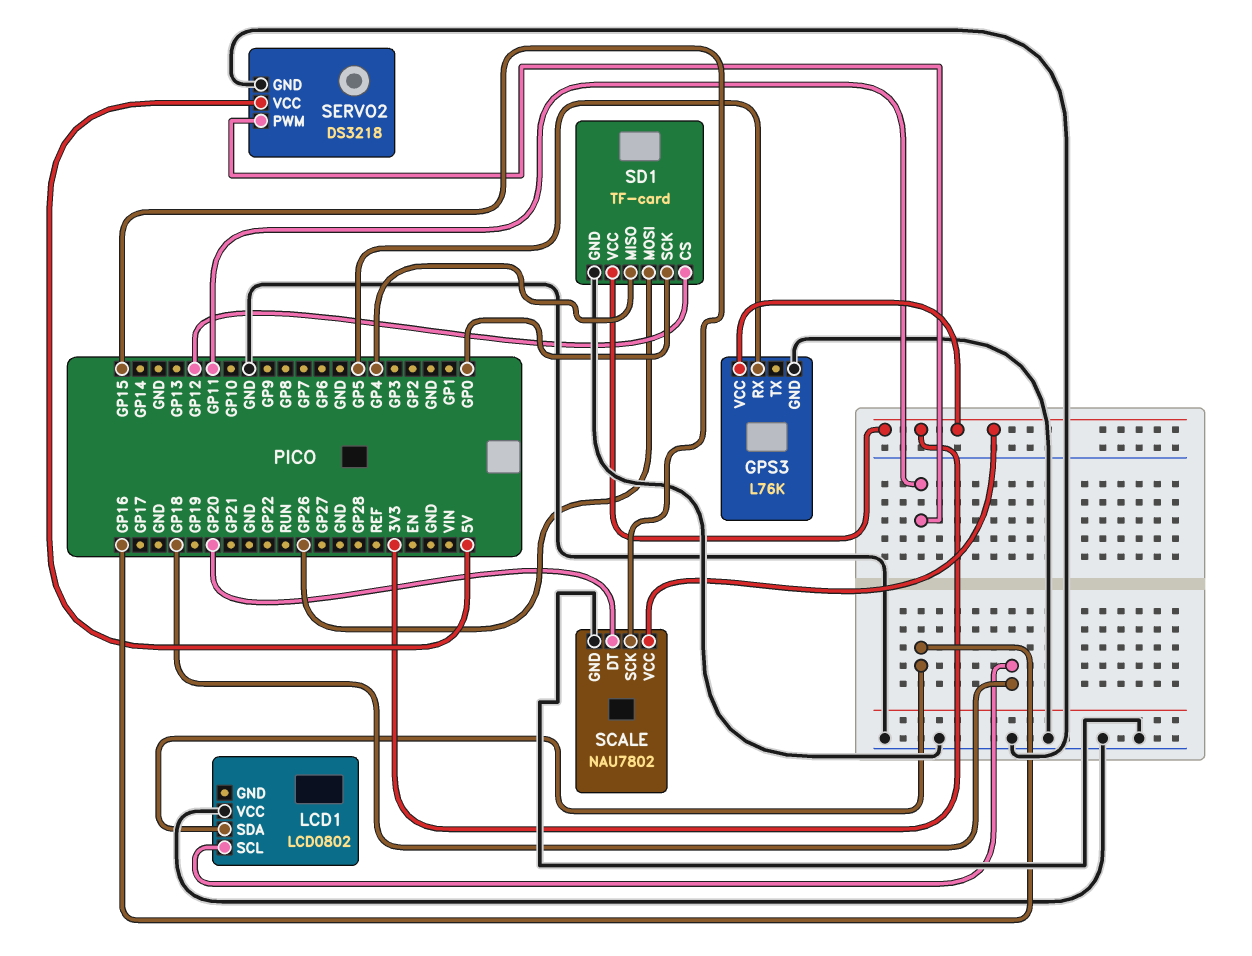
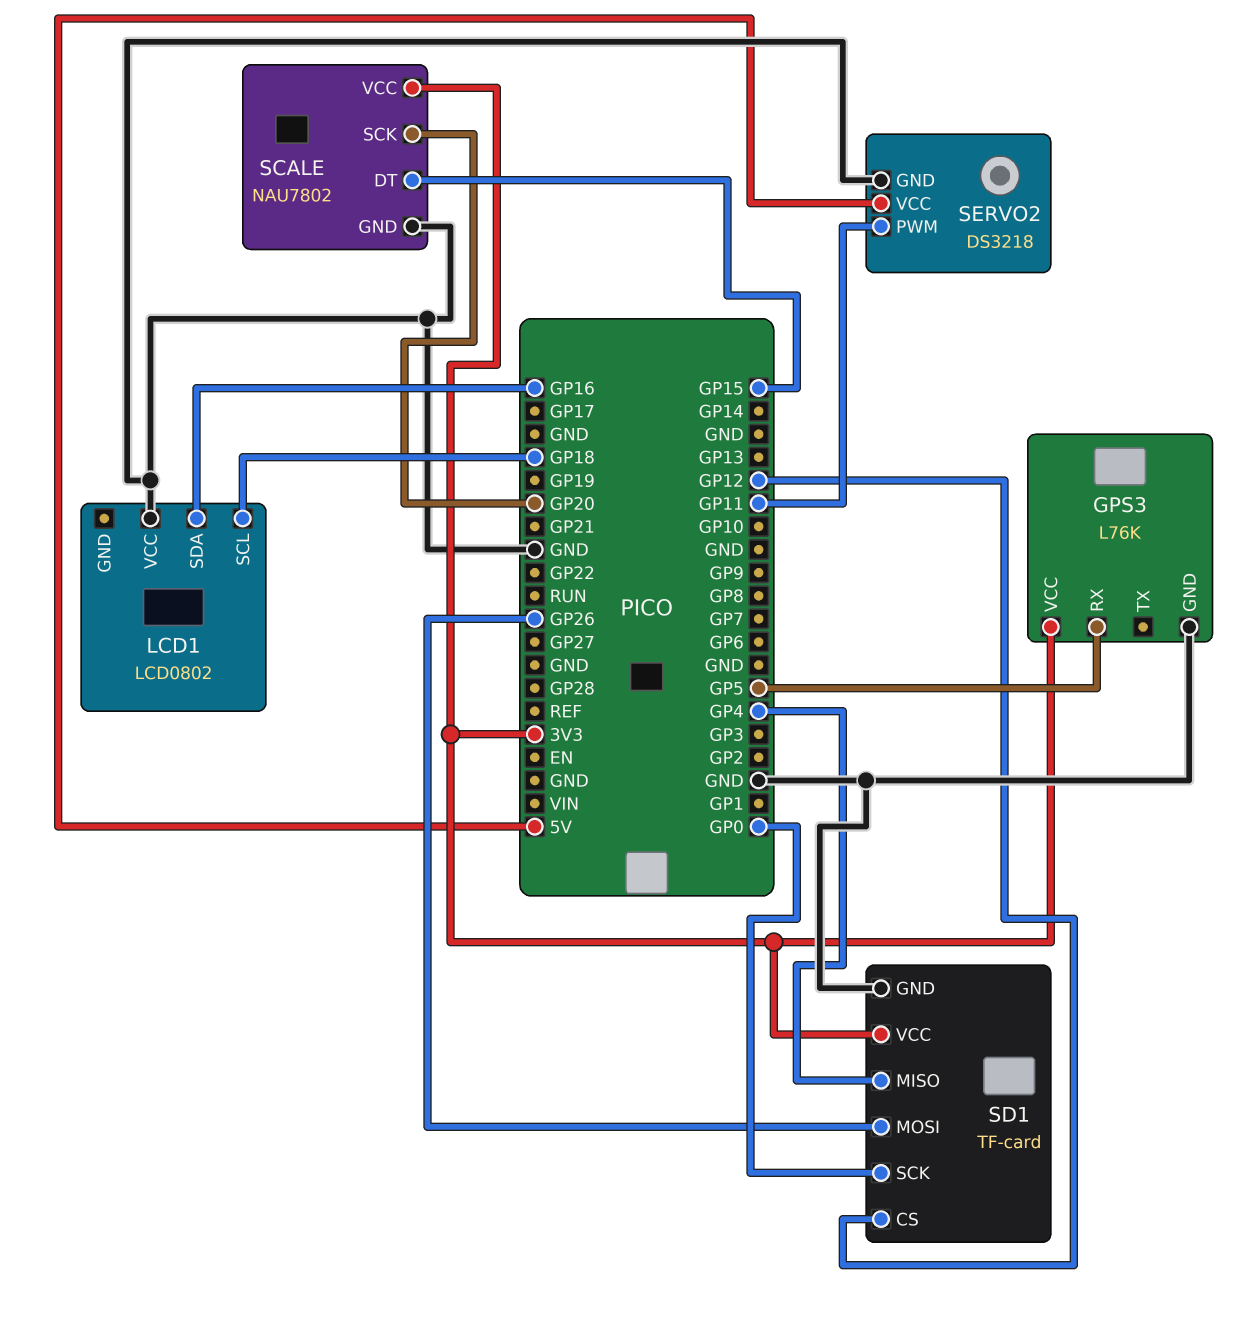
SCALE pin DT: GP20 -> GP15
SCALE pin SCK: GP15 -> GP20

